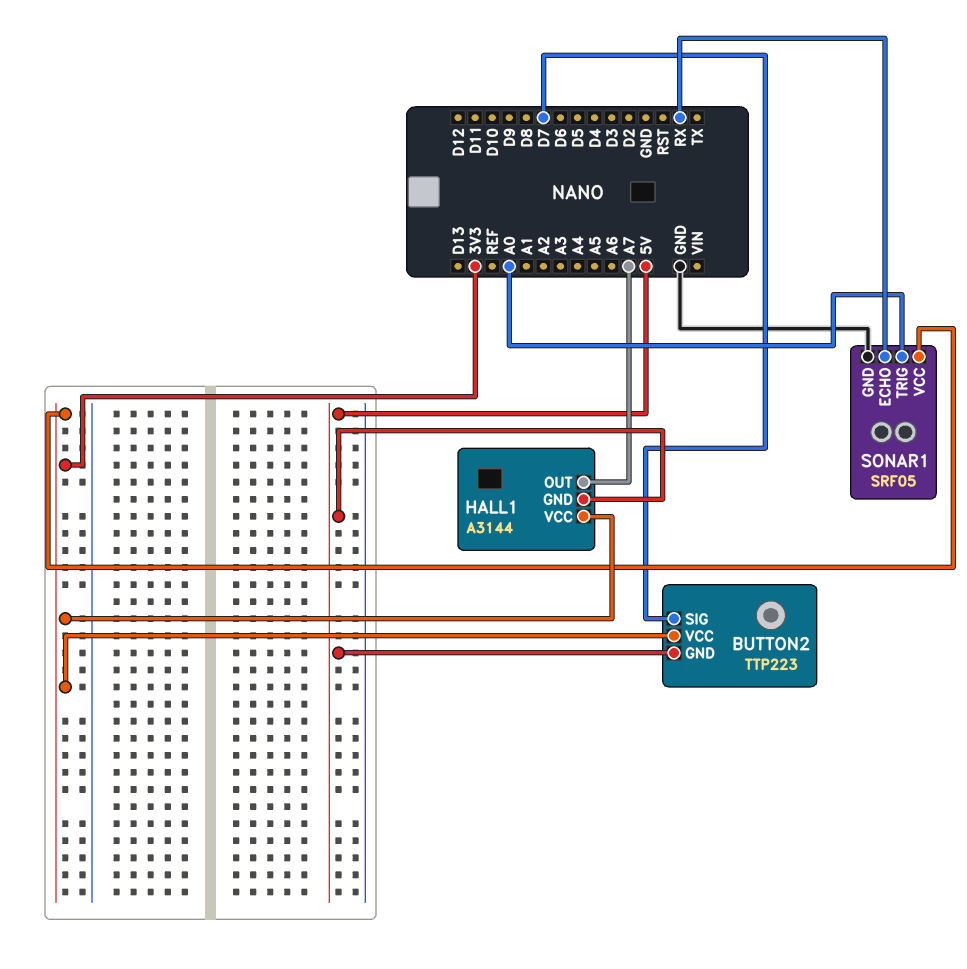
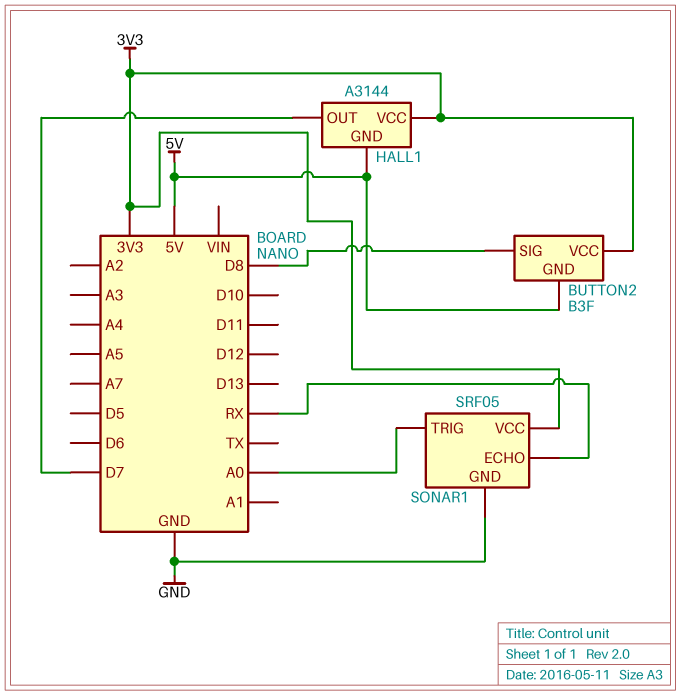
BUTTON2: TTP223 -> B3F
BUTTON2 pin SIG: D7 -> D8
HALL1 pin OUT: A7 -> D7

